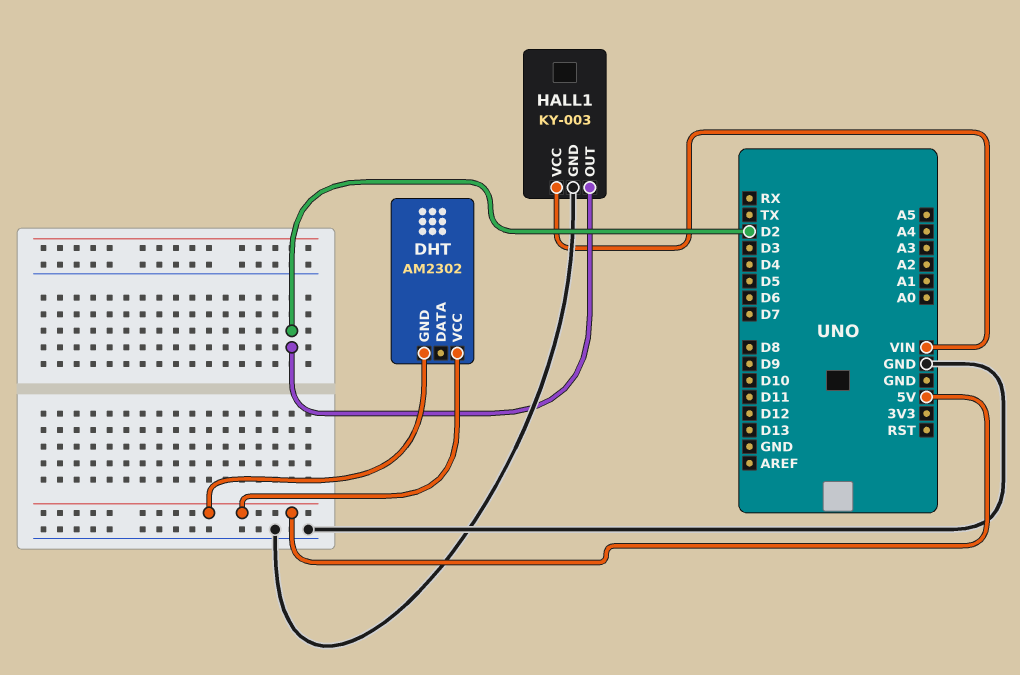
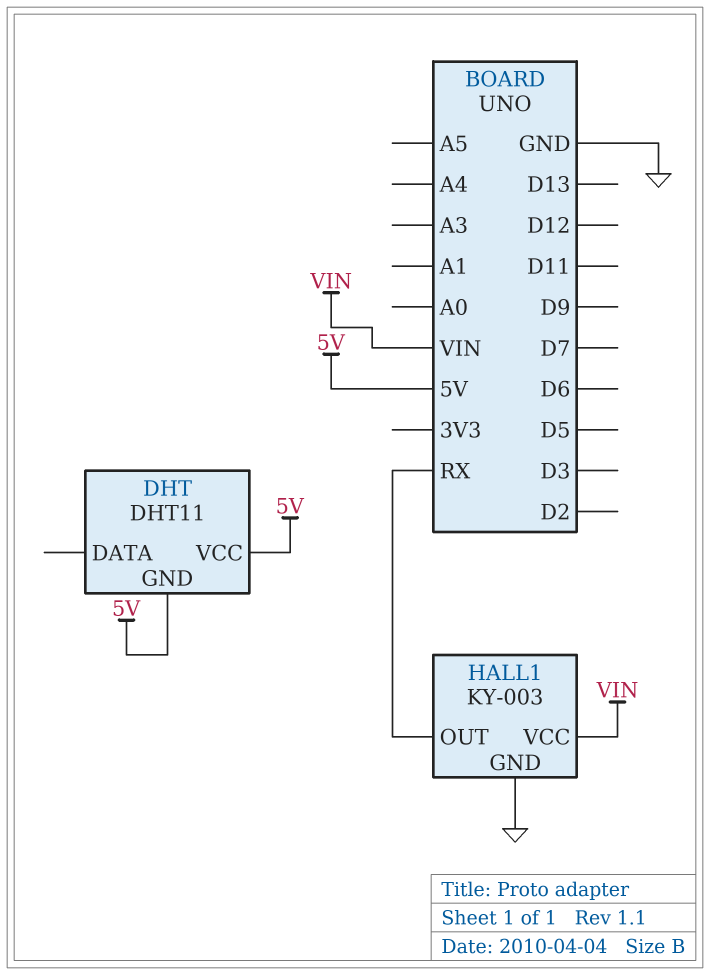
DHT: AM2302 -> DHT11
HALL1 pin OUT: D2 -> RX

